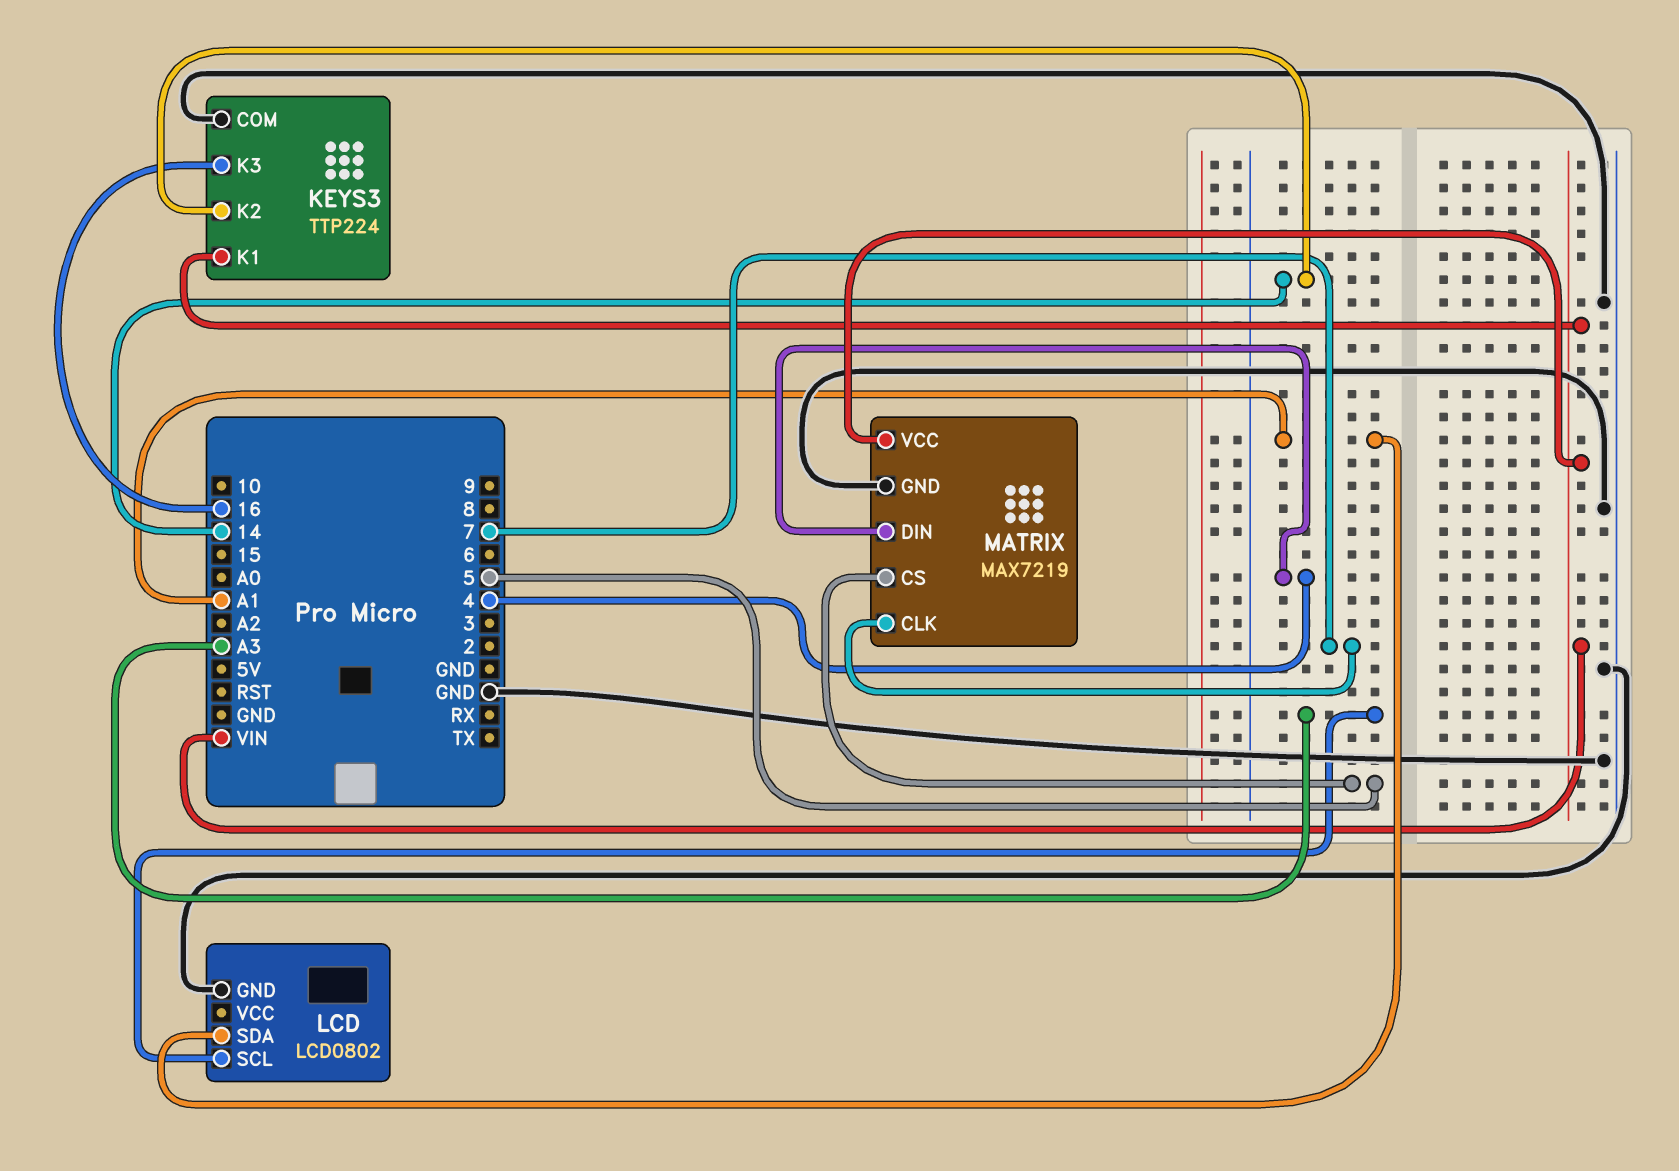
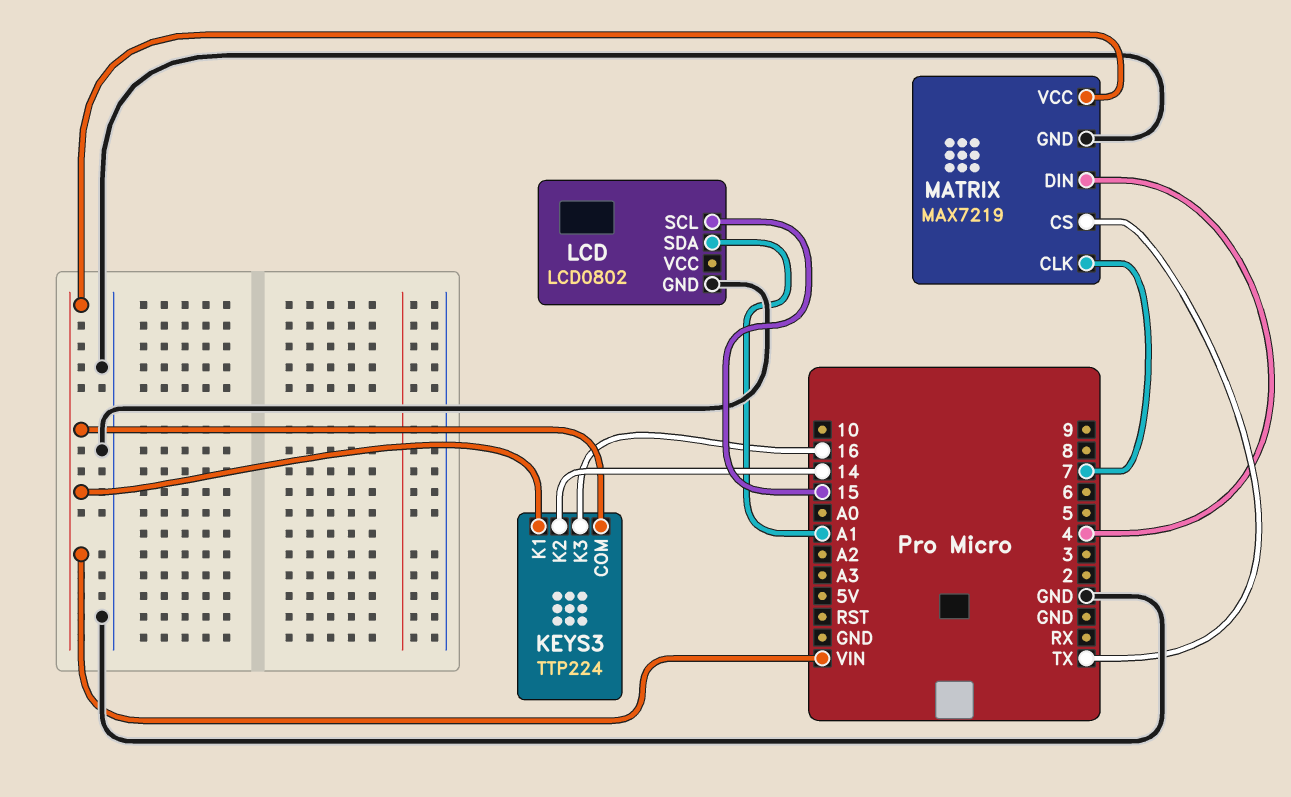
KEYS3 pin COM: GND -> VIN
LCD pin SCL: A3 -> 15
MATRIX pin CS: 5 -> TX

